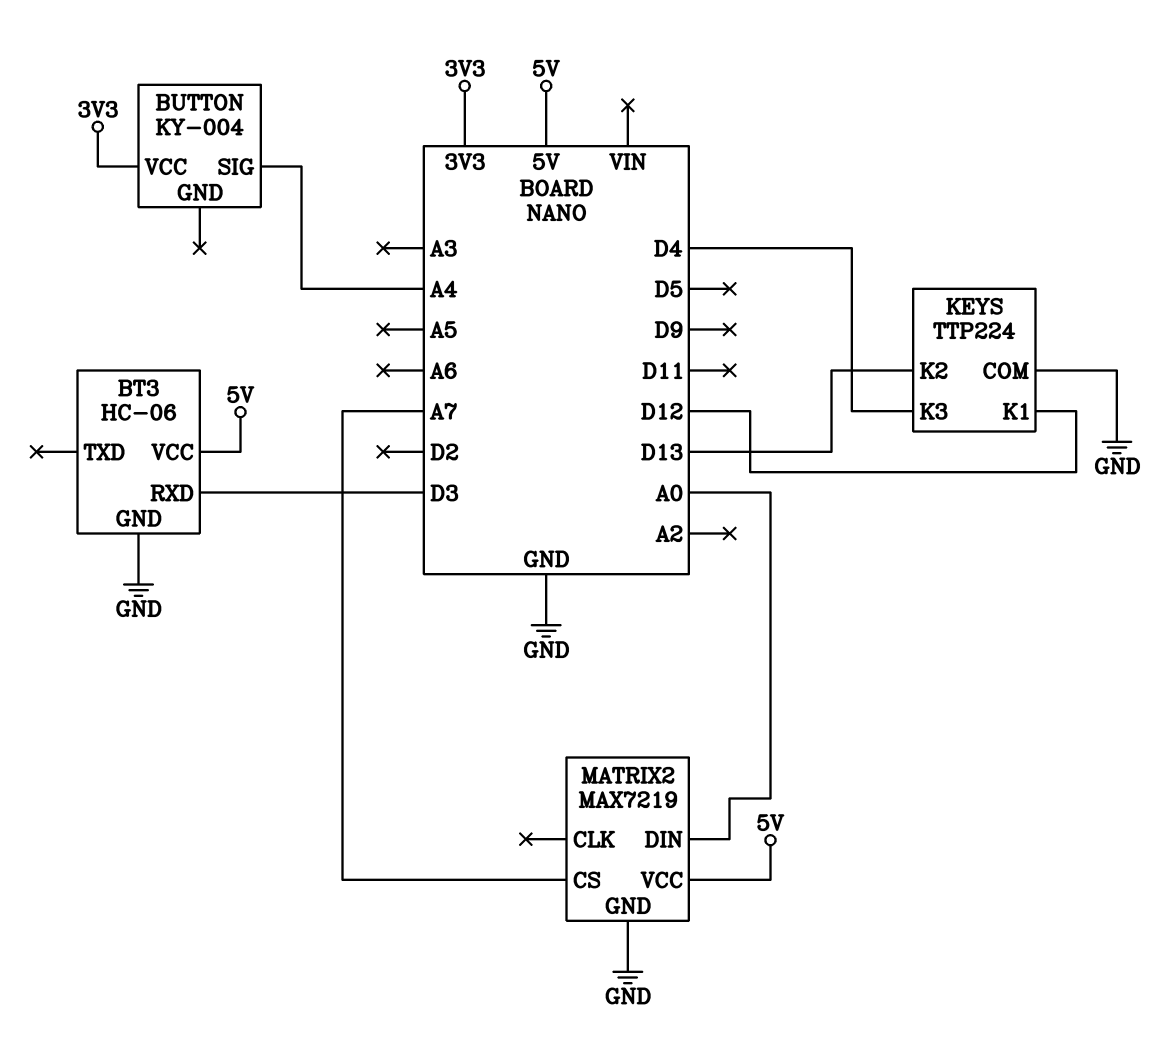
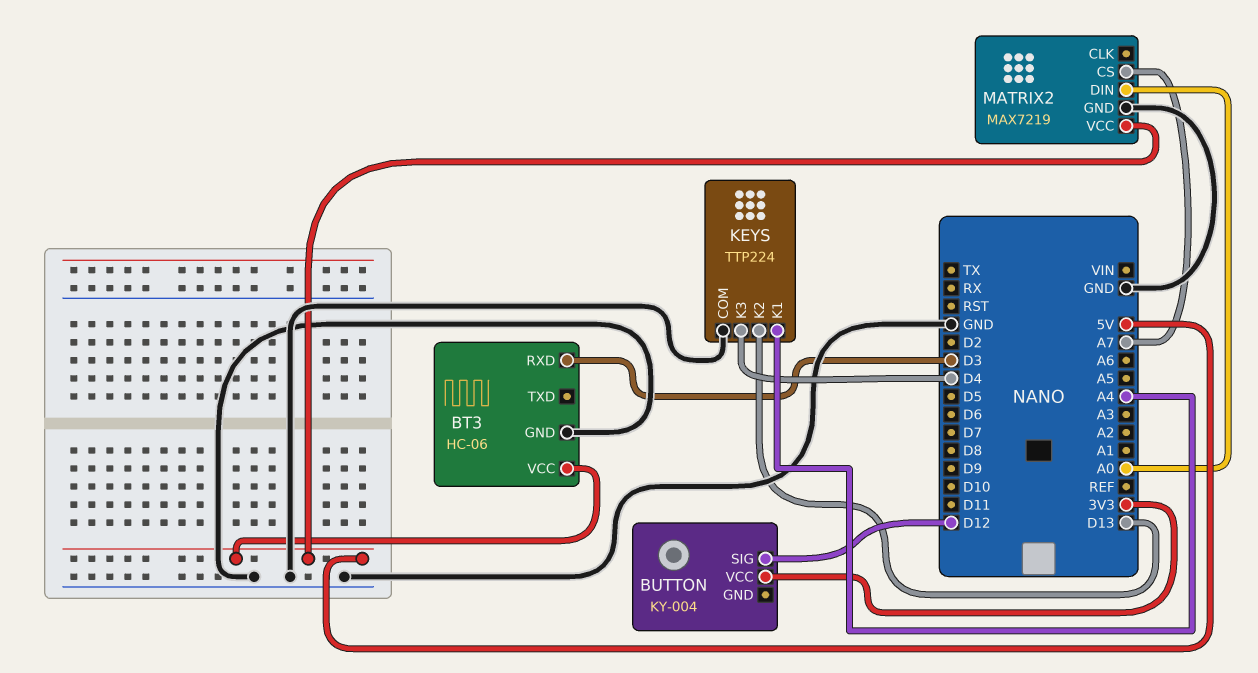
BUTTON pin SIG: A4 -> D12
KEYS pin K1: D12 -> A4

